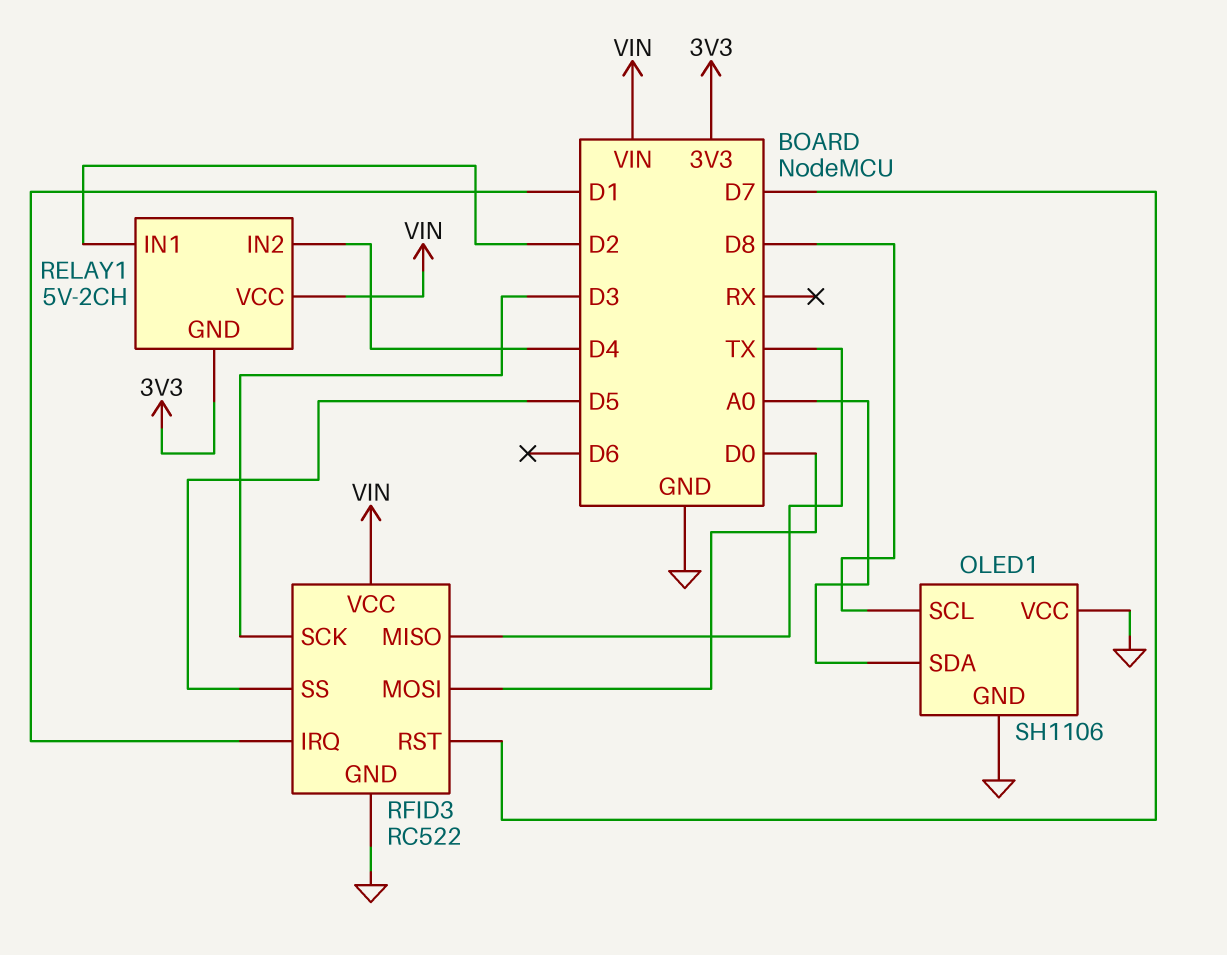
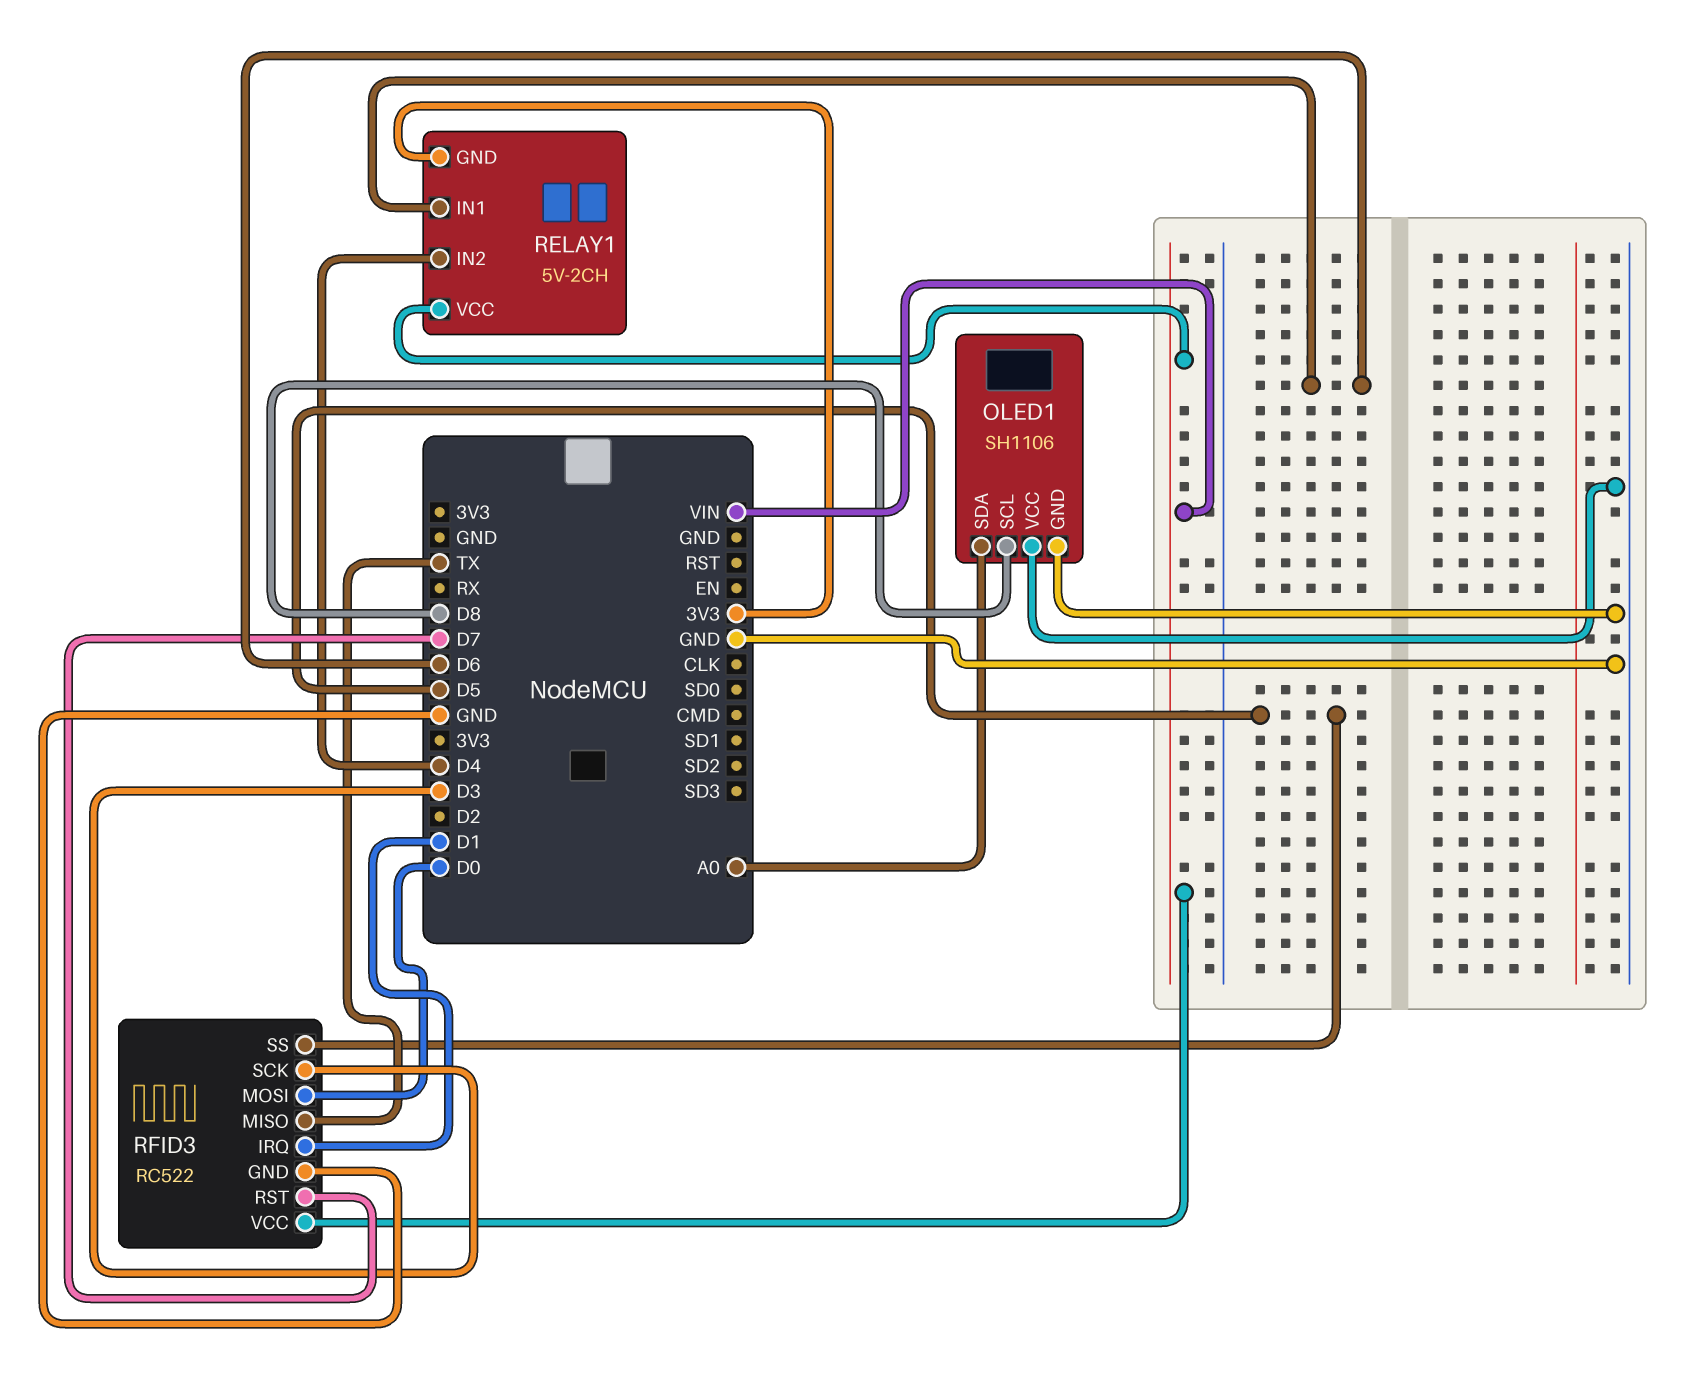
RELAY1 pin IN1: D2 -> D6

